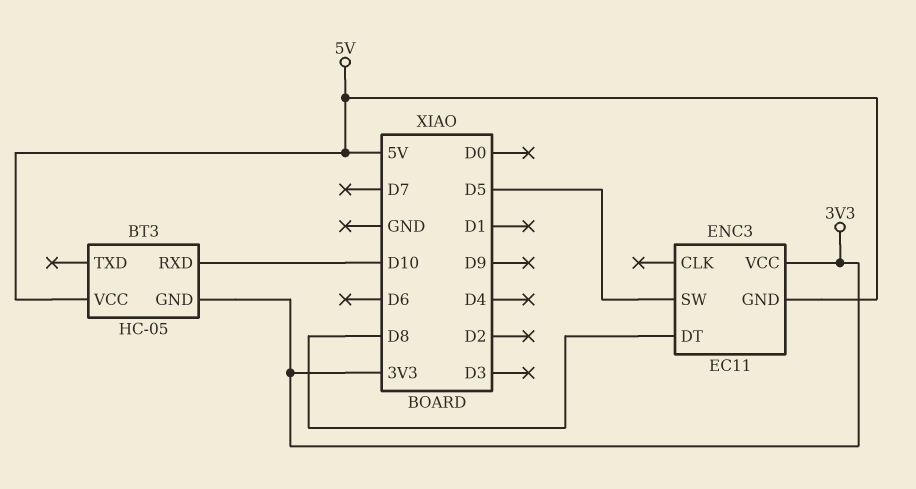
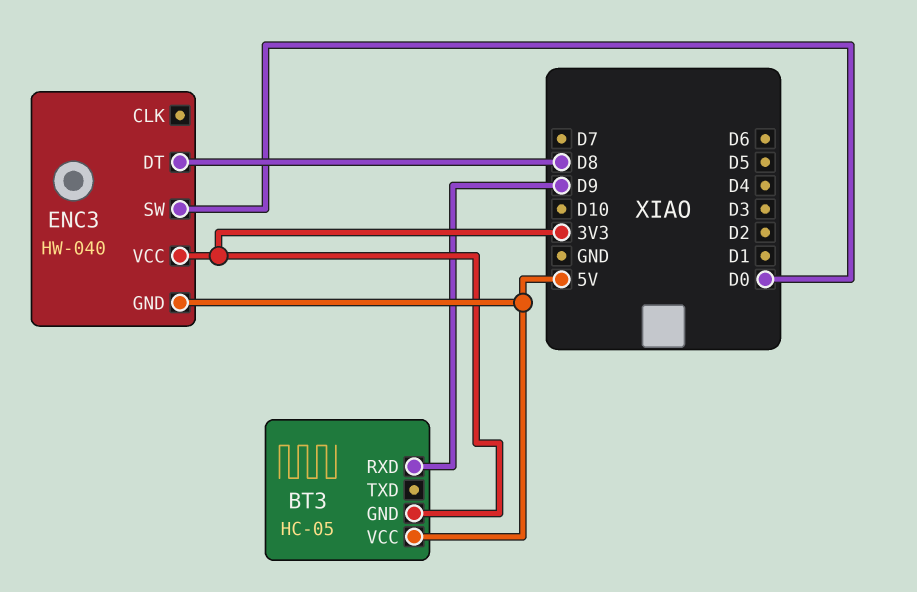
BT3 pin RXD: D10 -> D9
ENC3: EC11 -> HW-040
ENC3 pin SW: D5 -> D0

